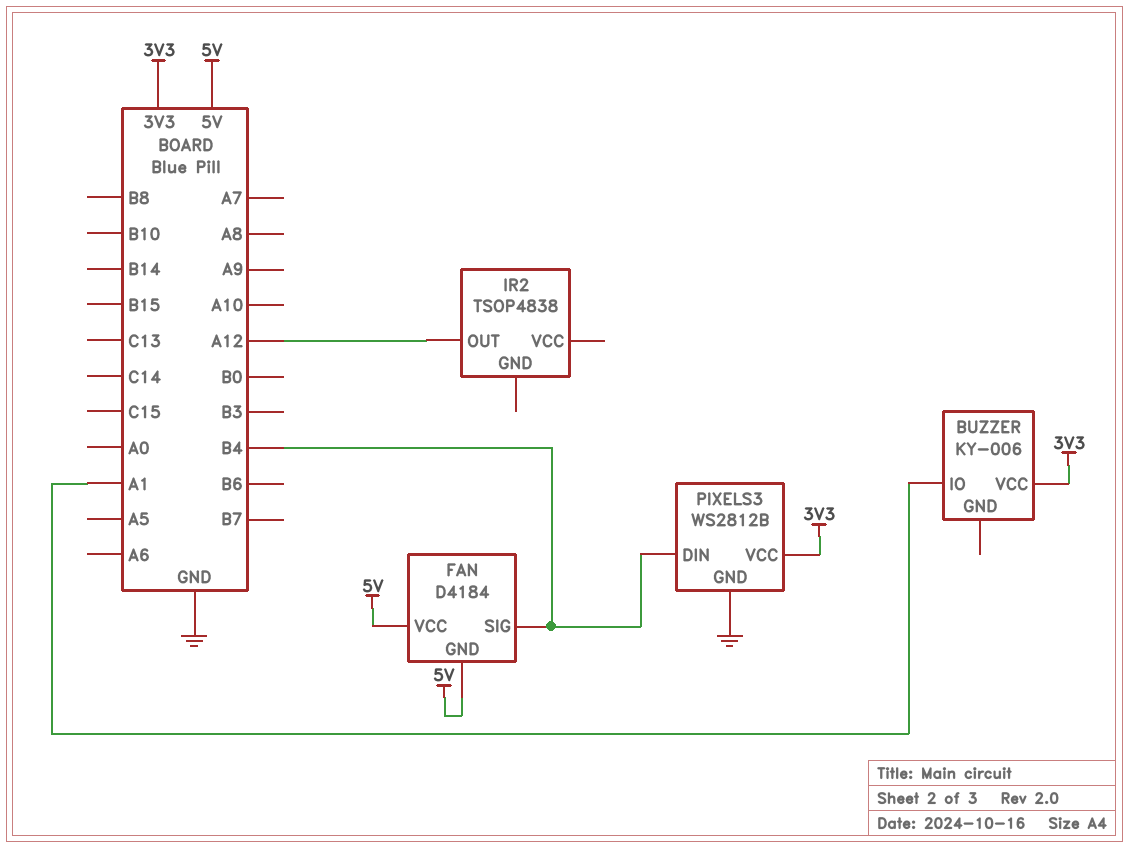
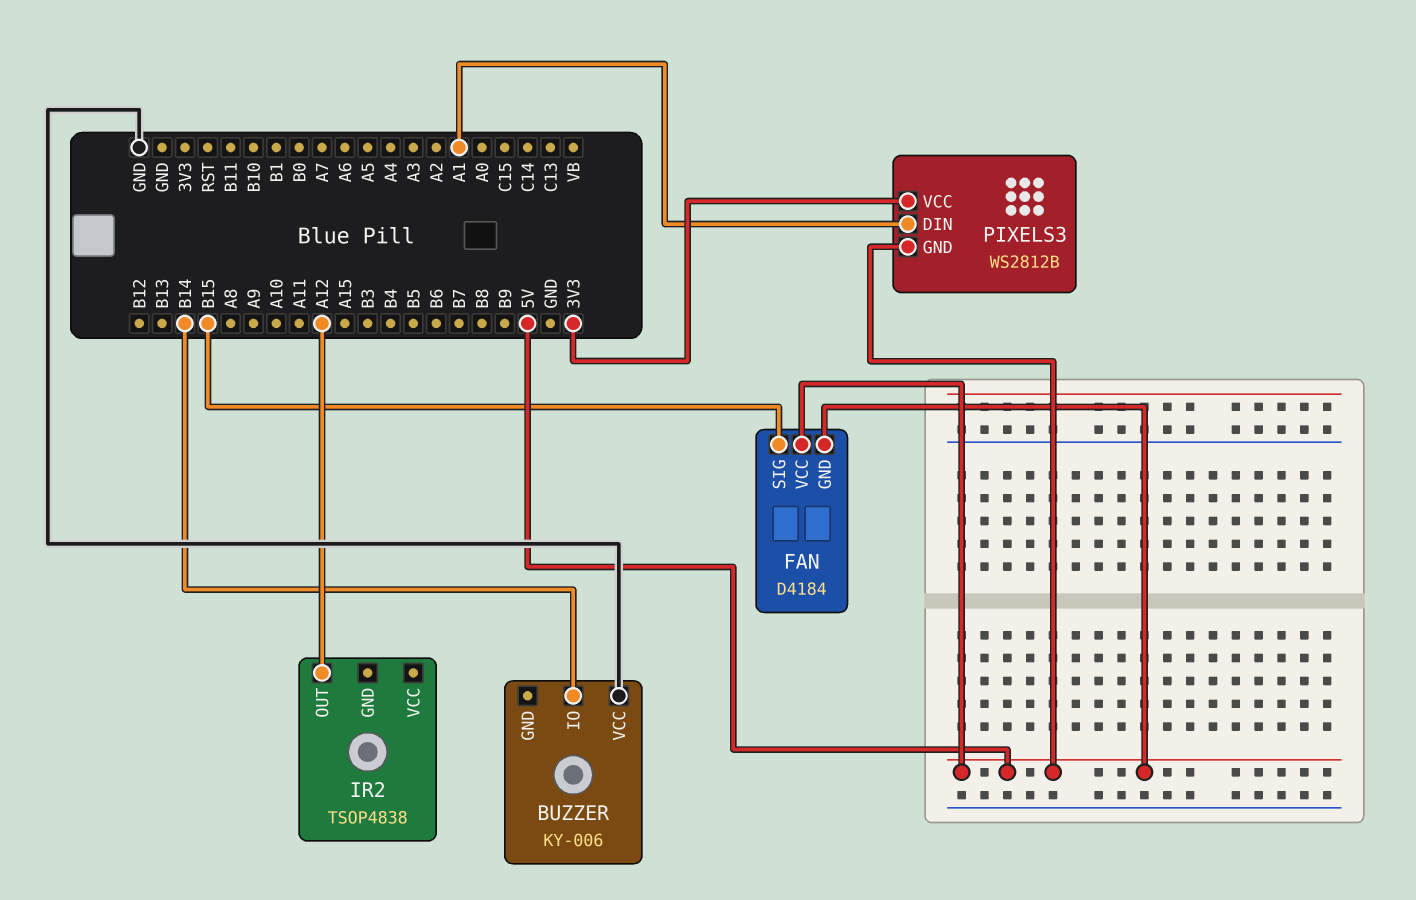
BUZZER pin IO: A1 -> B14
BUZZER pin VCC: 3V3 -> GND
FAN pin SIG: B4 -> B15
PIXELS3 pin DIN: B4 -> A1
PIXELS3 pin GND: GND -> 5V

